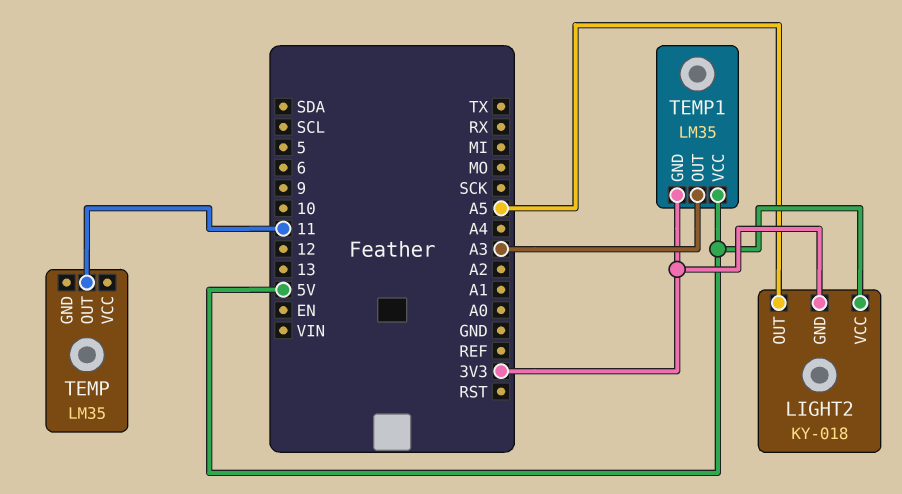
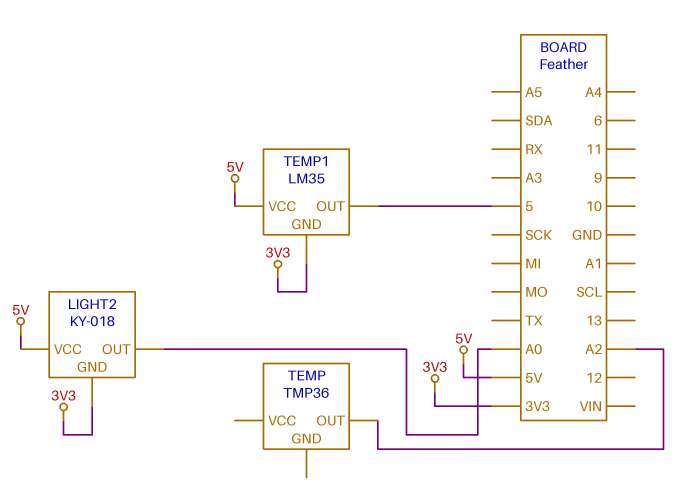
LIGHT2 pin OUT: A5 -> A0
TEMP: LM35 -> TMP36
TEMP pin OUT: 11 -> A2
TEMP1 pin OUT: A3 -> 5

